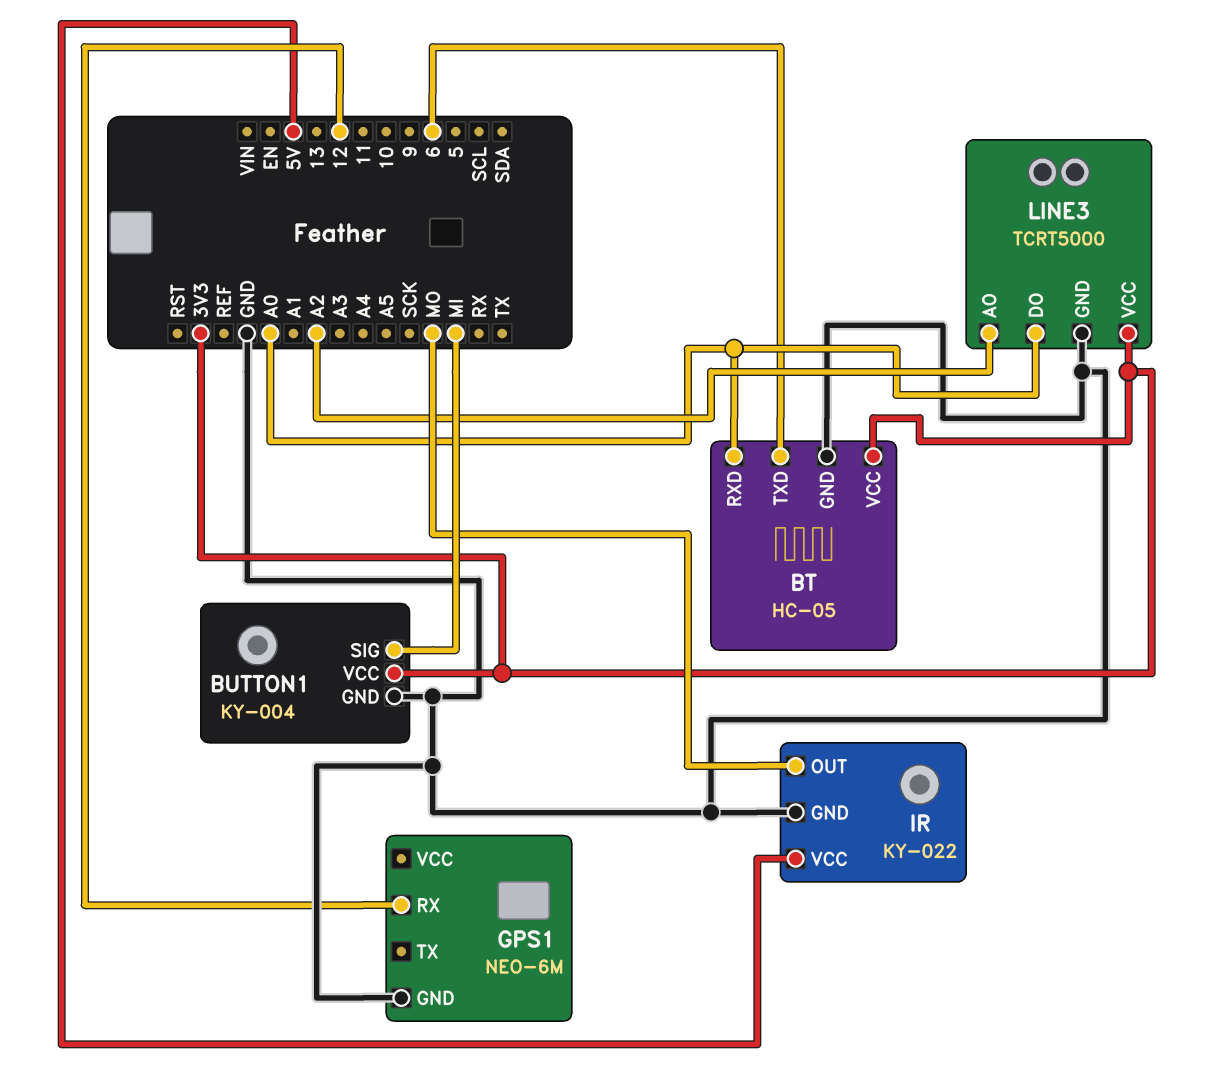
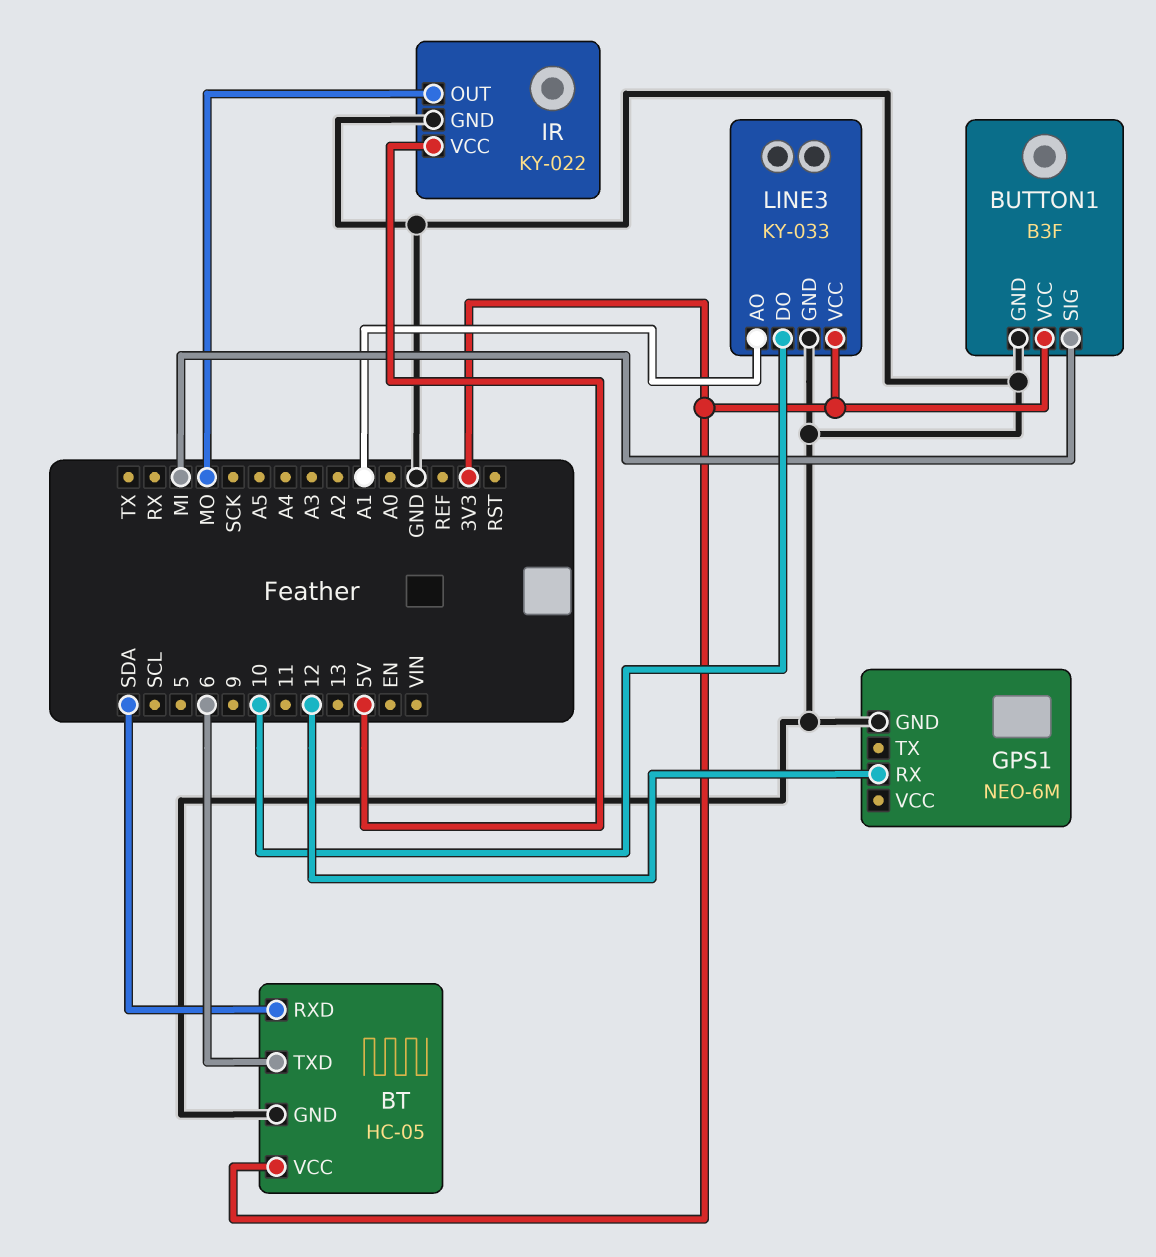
BT pin RXD: A0 -> SDA
BUTTON1: KY-004 -> B3F
LINE3: TCRT5000 -> KY-033
LINE3 pin AO: A2 -> A1
LINE3 pin DO: A0 -> 10

